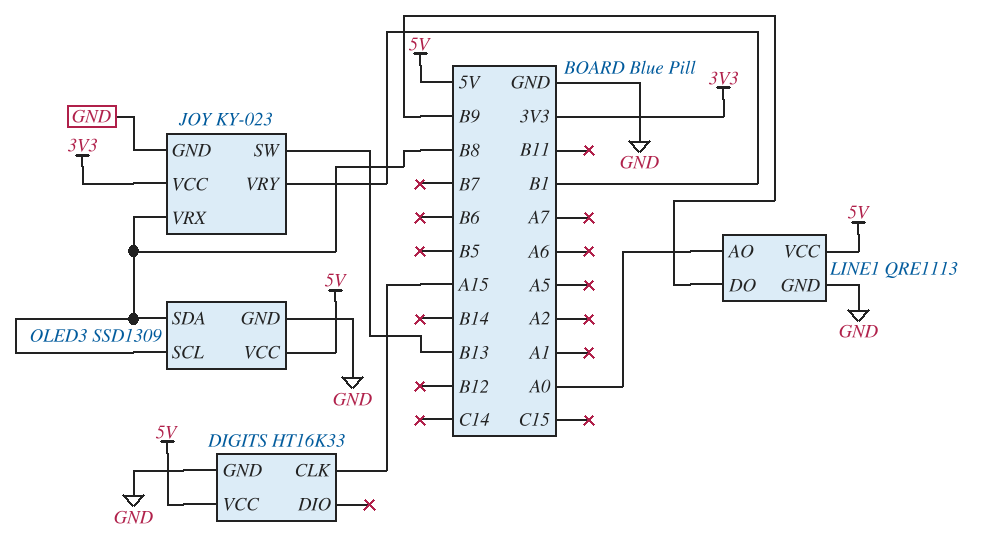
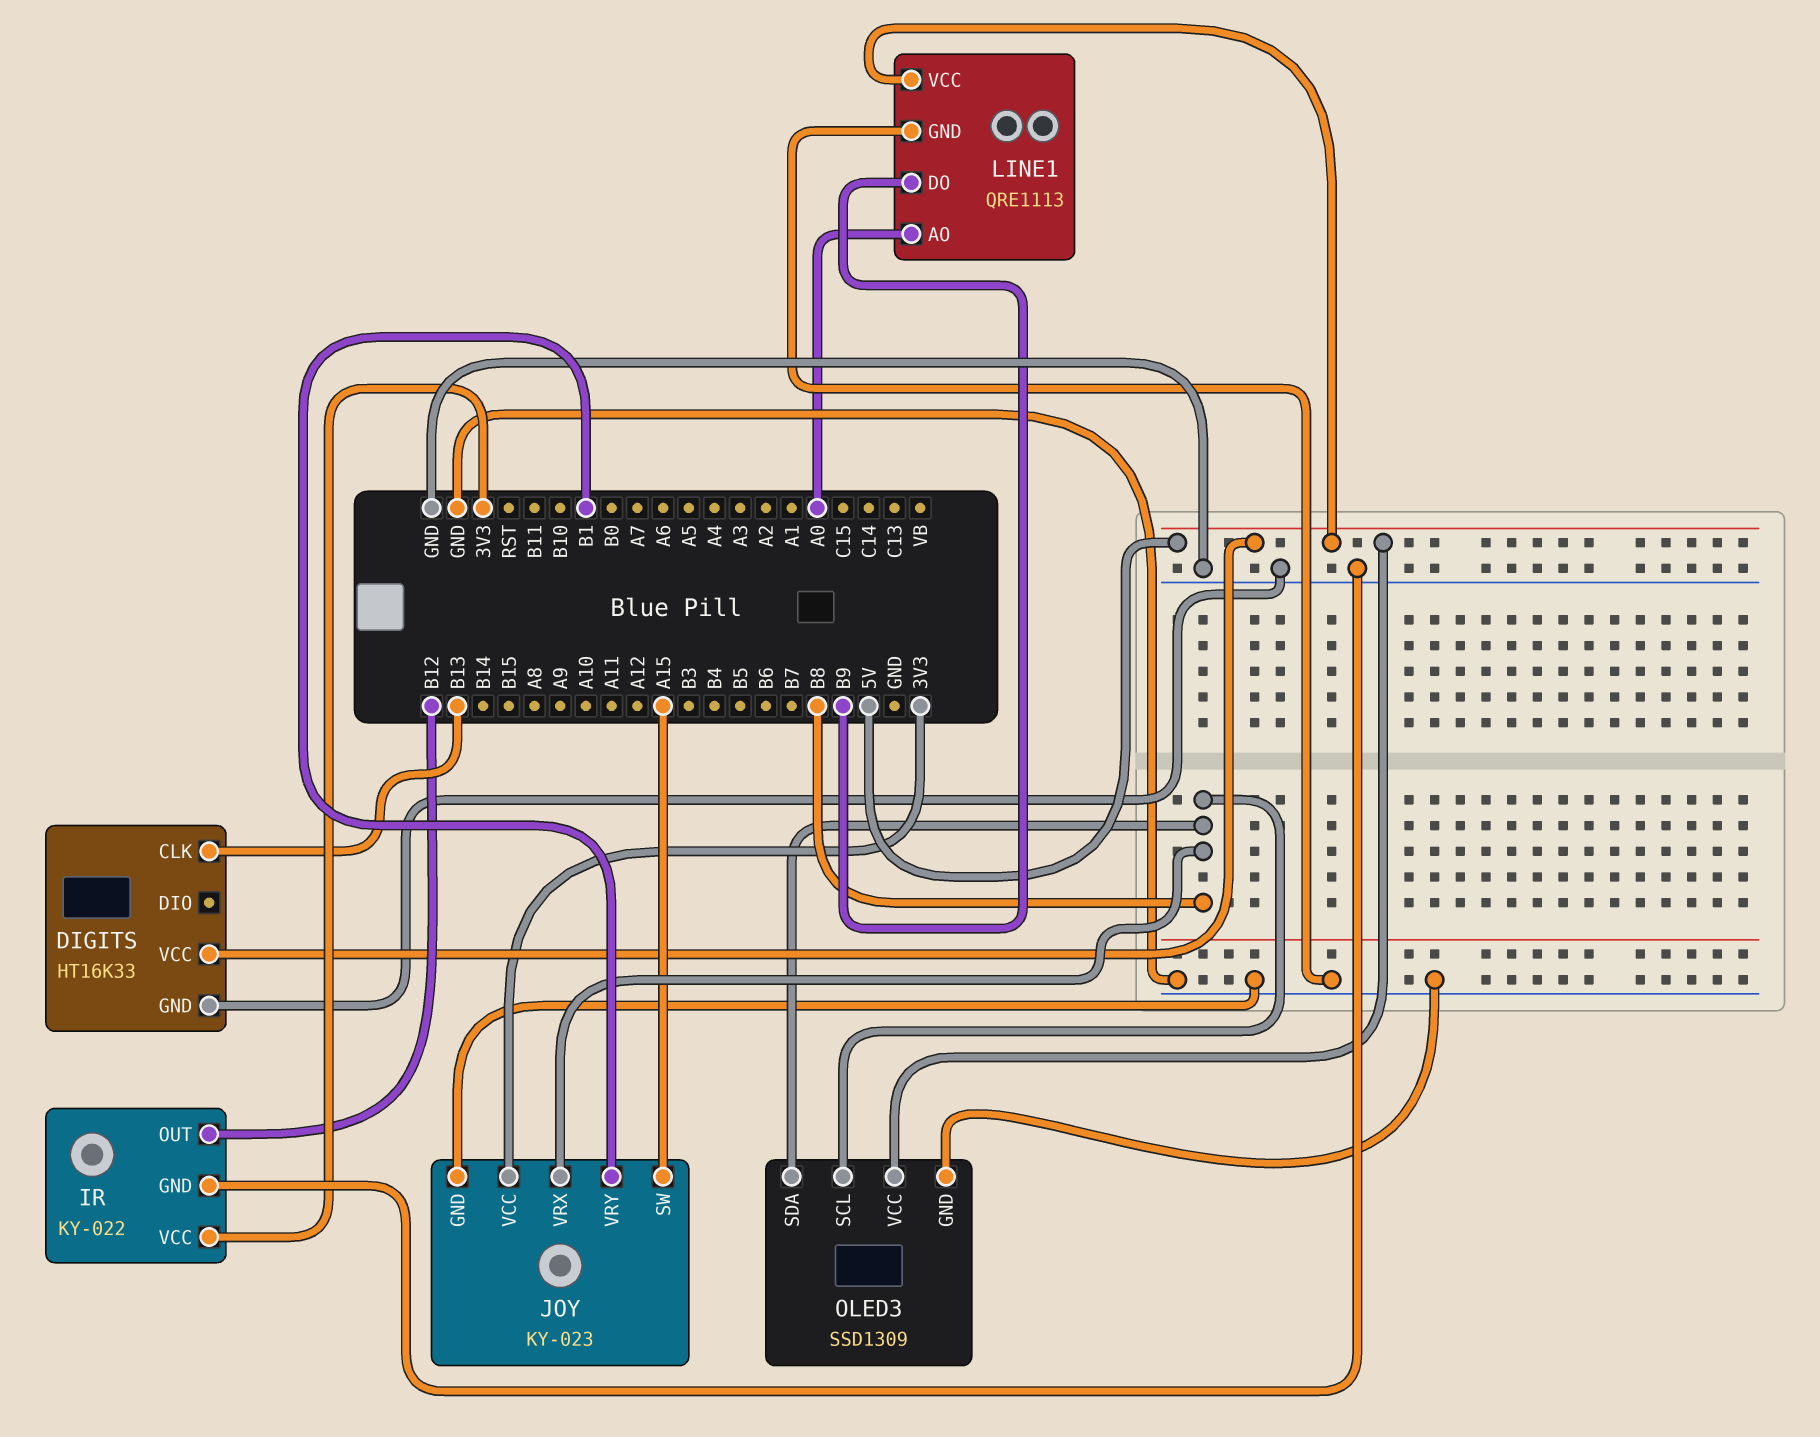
DIGITS pin CLK: A15 -> B13
IR: none -> KY-022
IR pin GND: none -> GND
IR pin OUT: none -> B12
IR pin VCC: none -> 3V3
JOY pin SW: B13 -> A15

